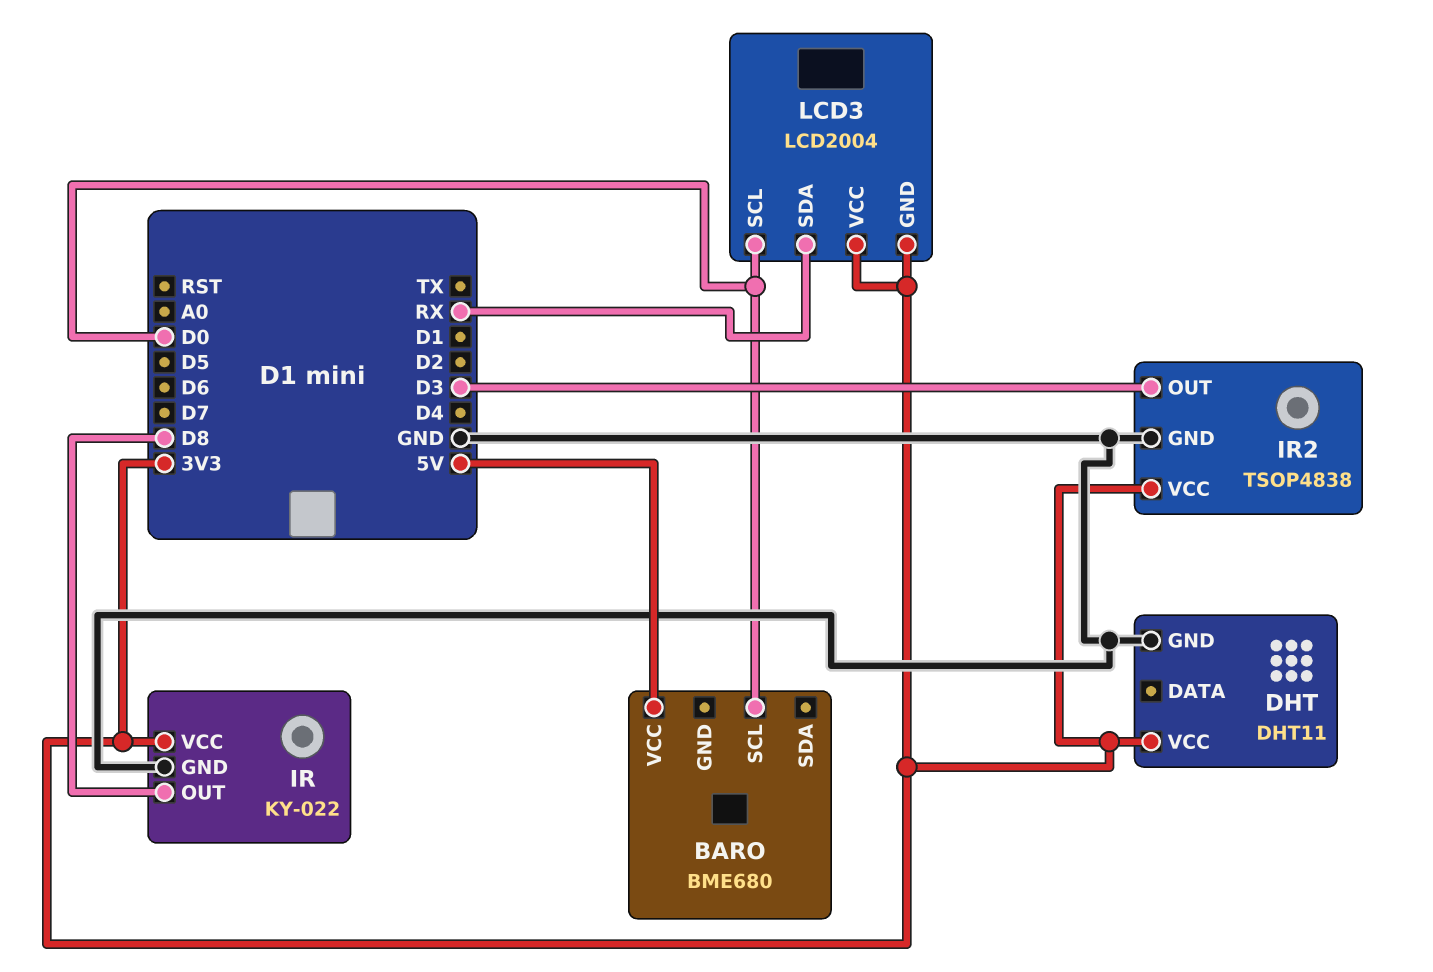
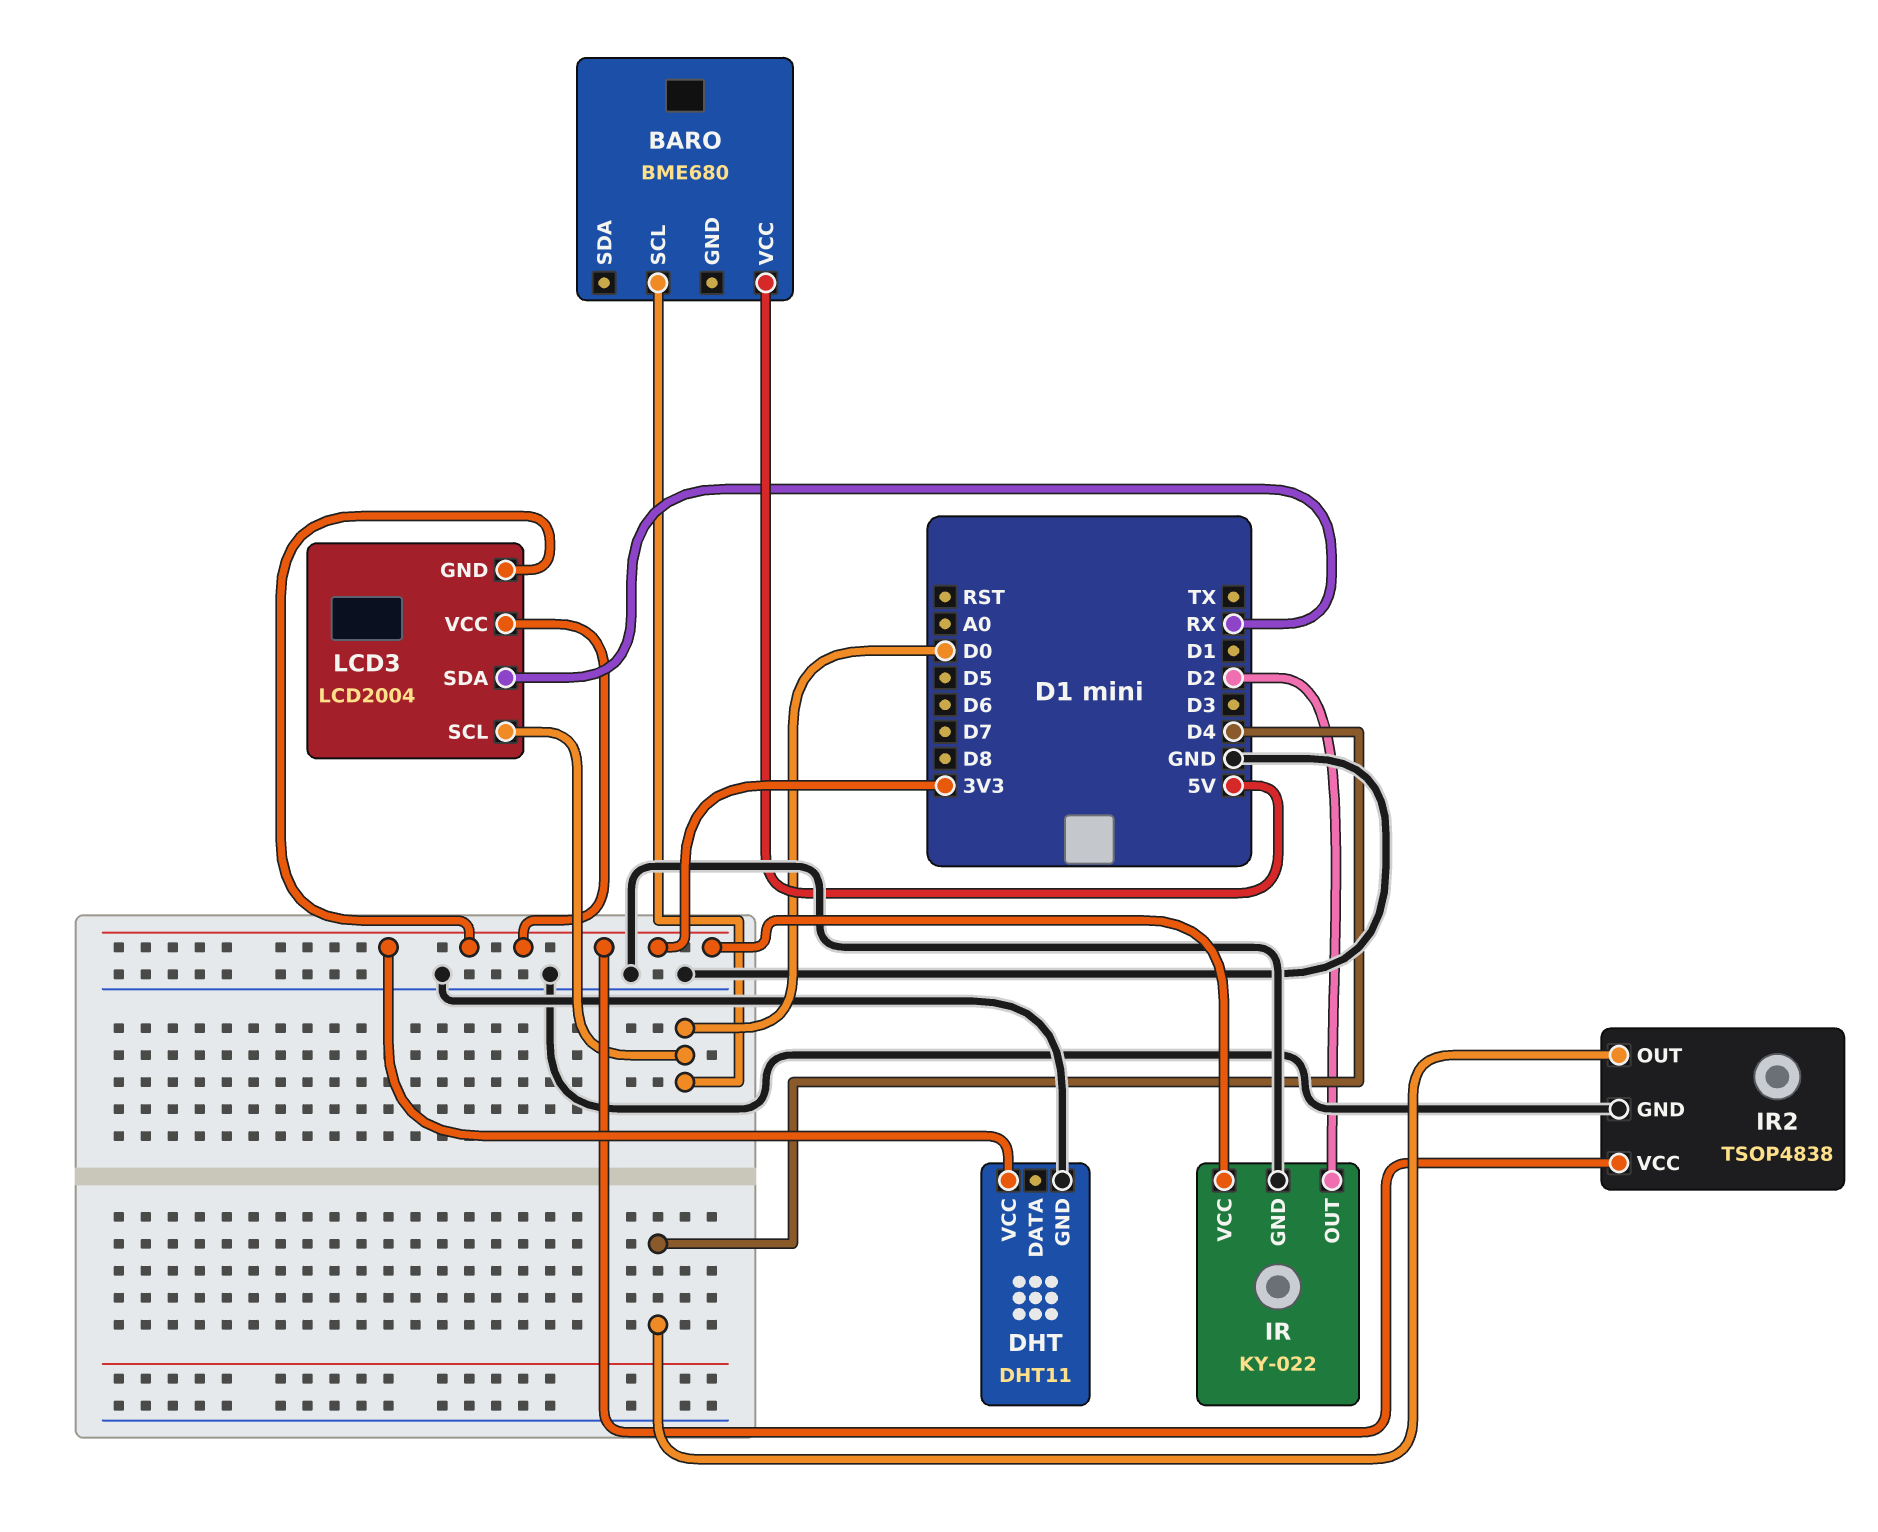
IR pin OUT: D8 -> D2
IR2 pin OUT: D3 -> D4

